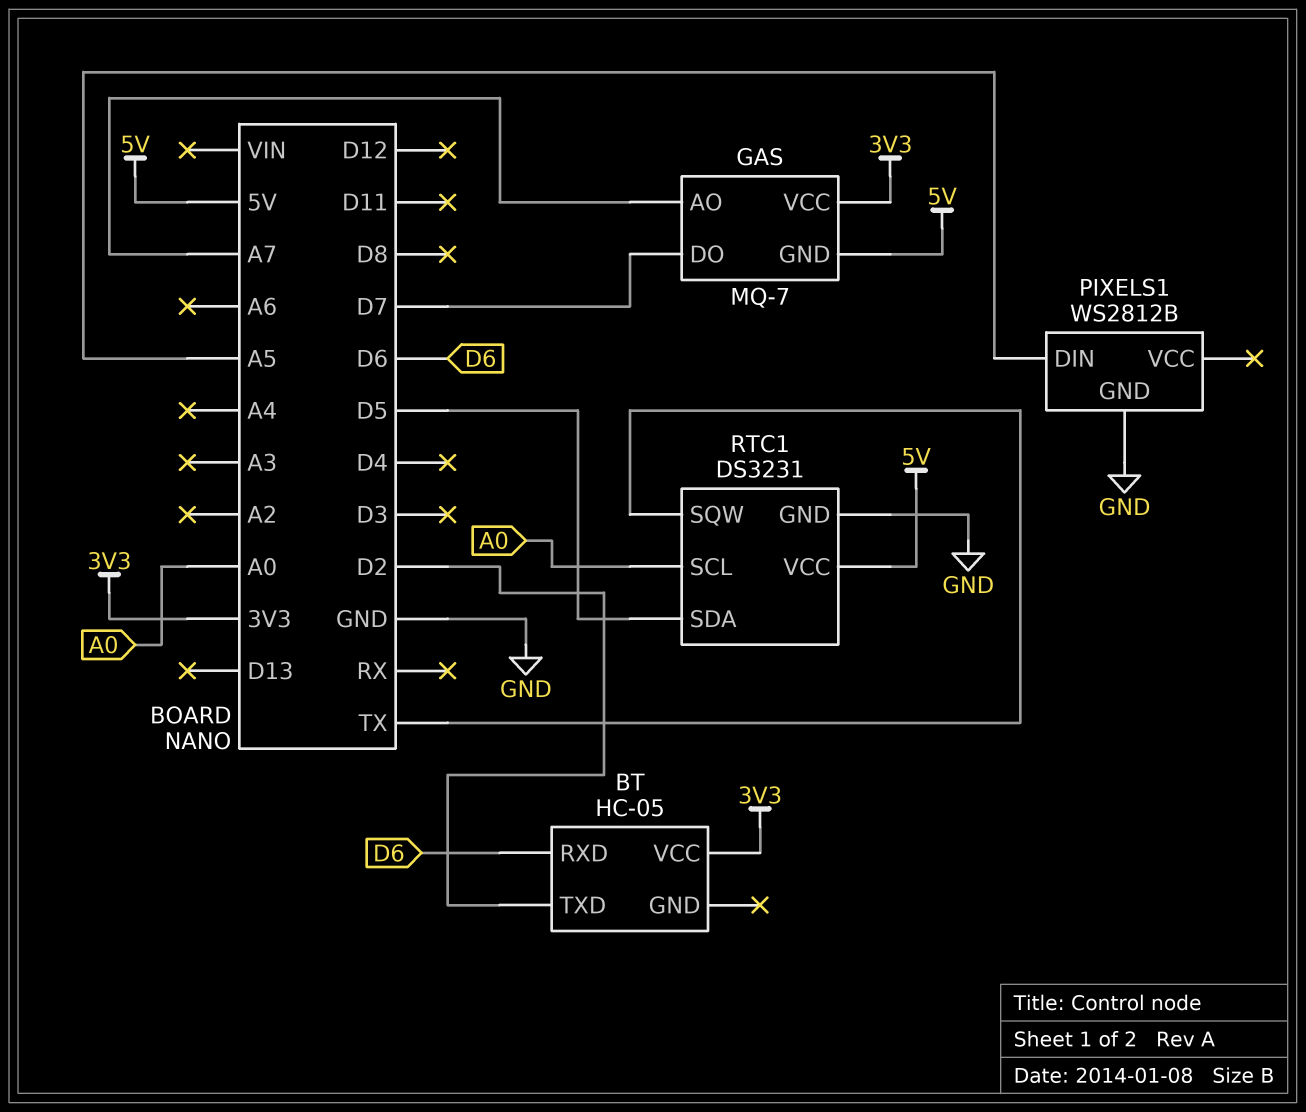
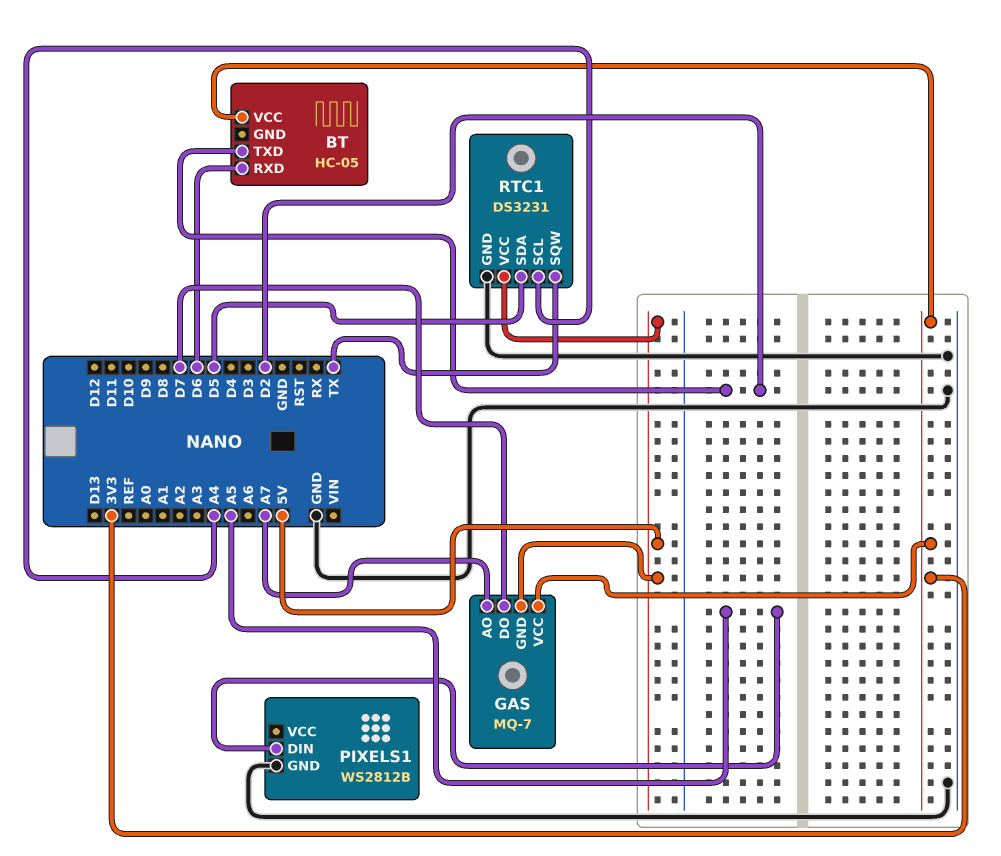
RTC1 pin SCL: A0 -> A4

